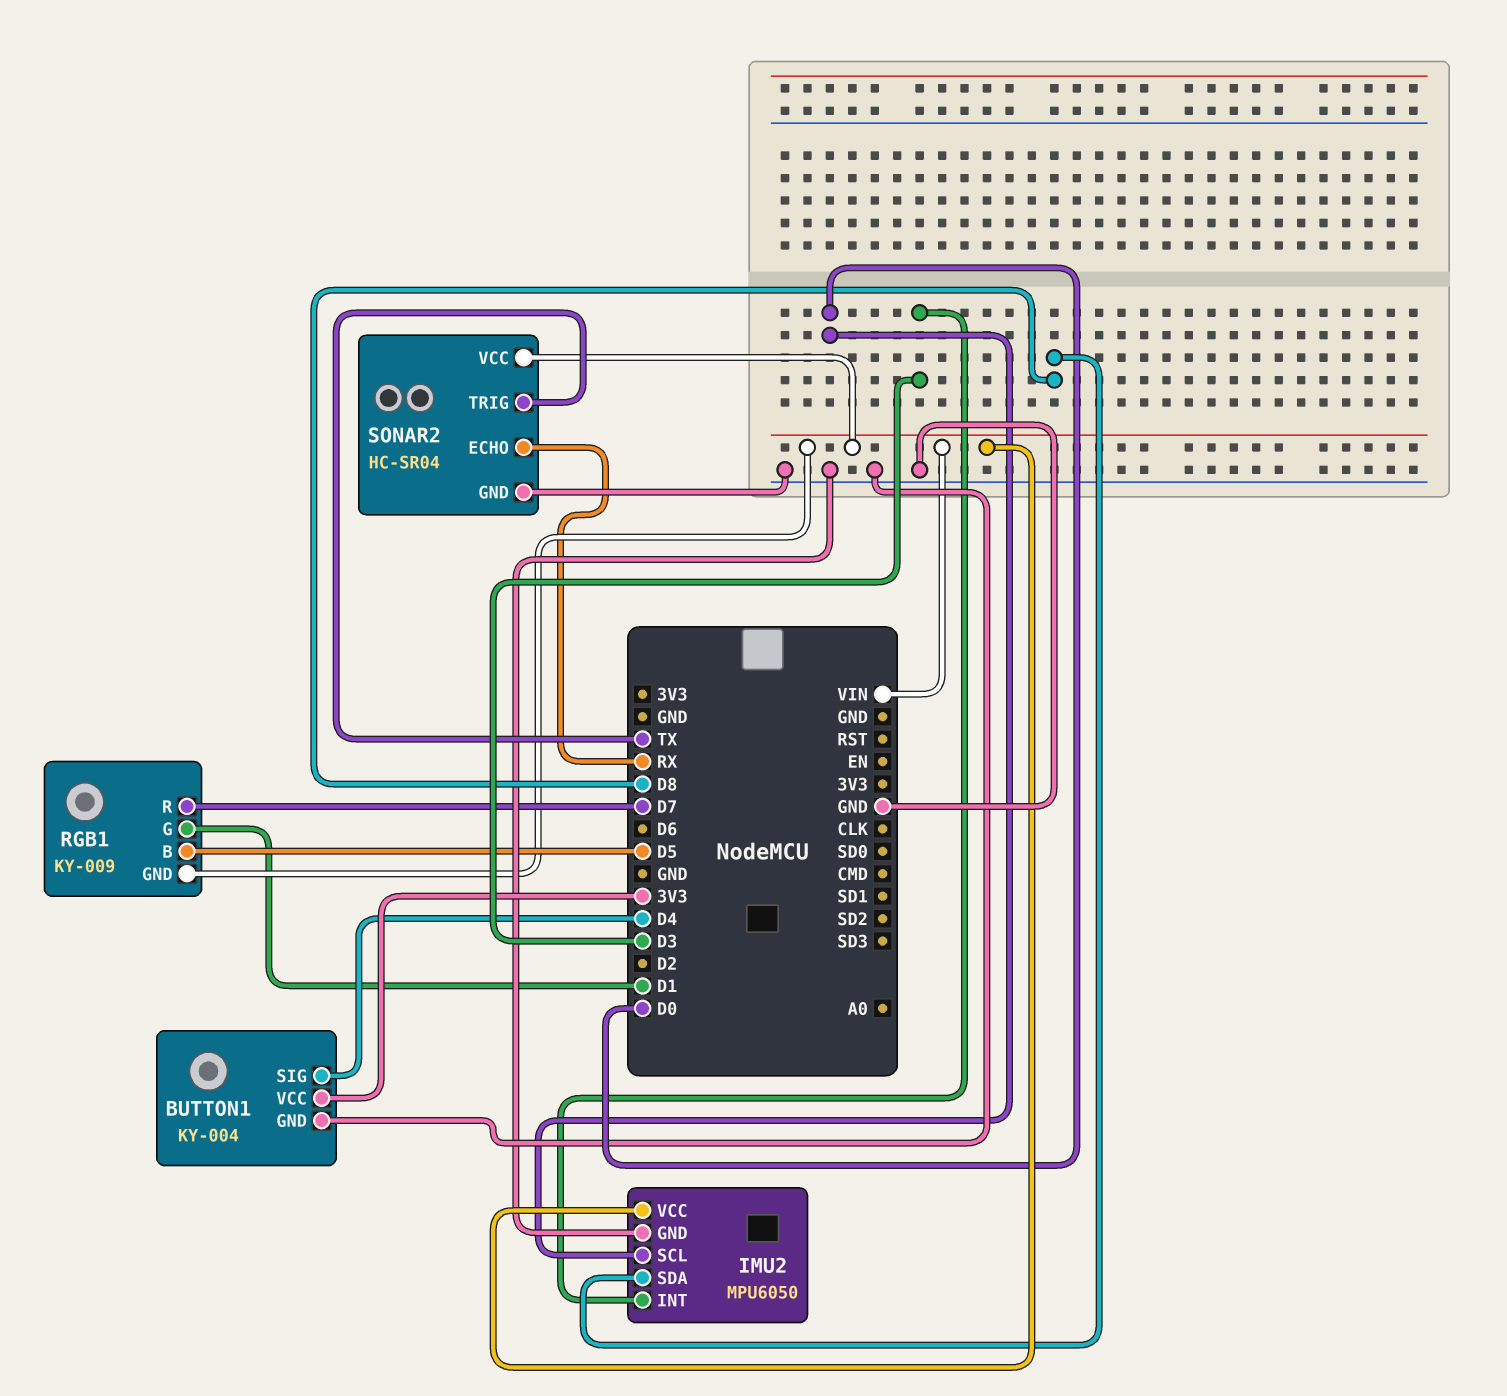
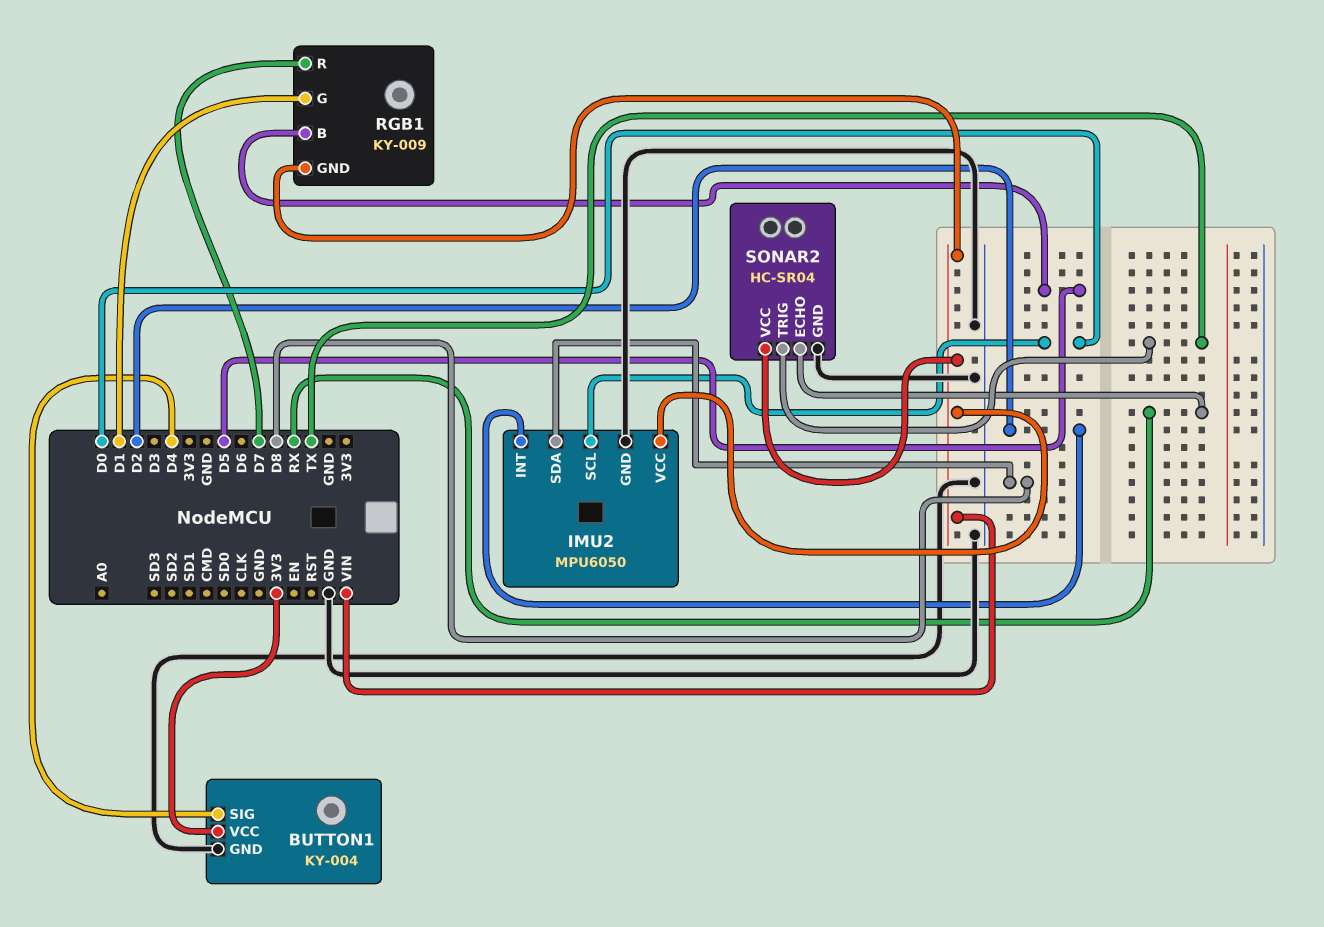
IMU2 pin INT: D3 -> D2

